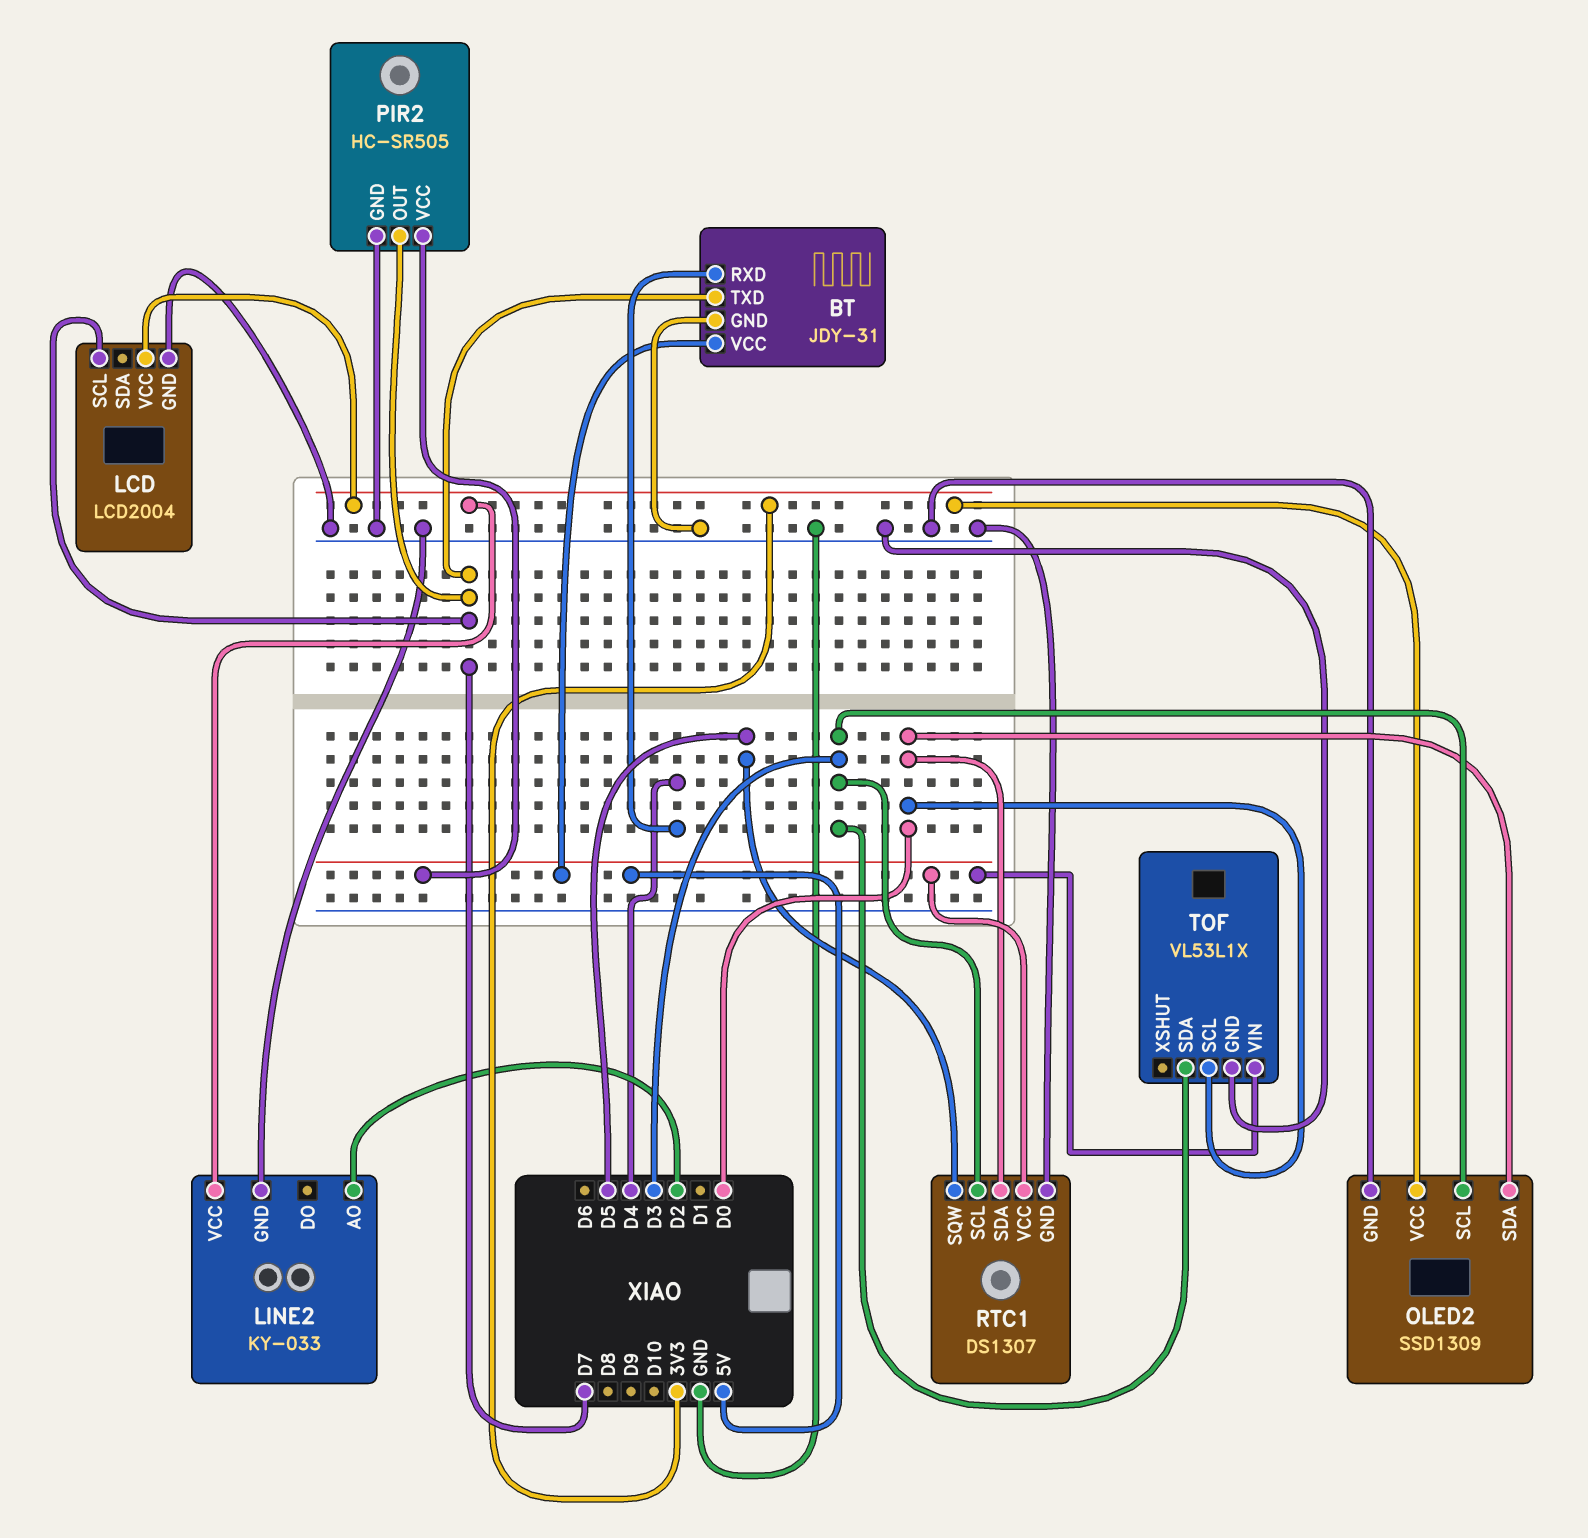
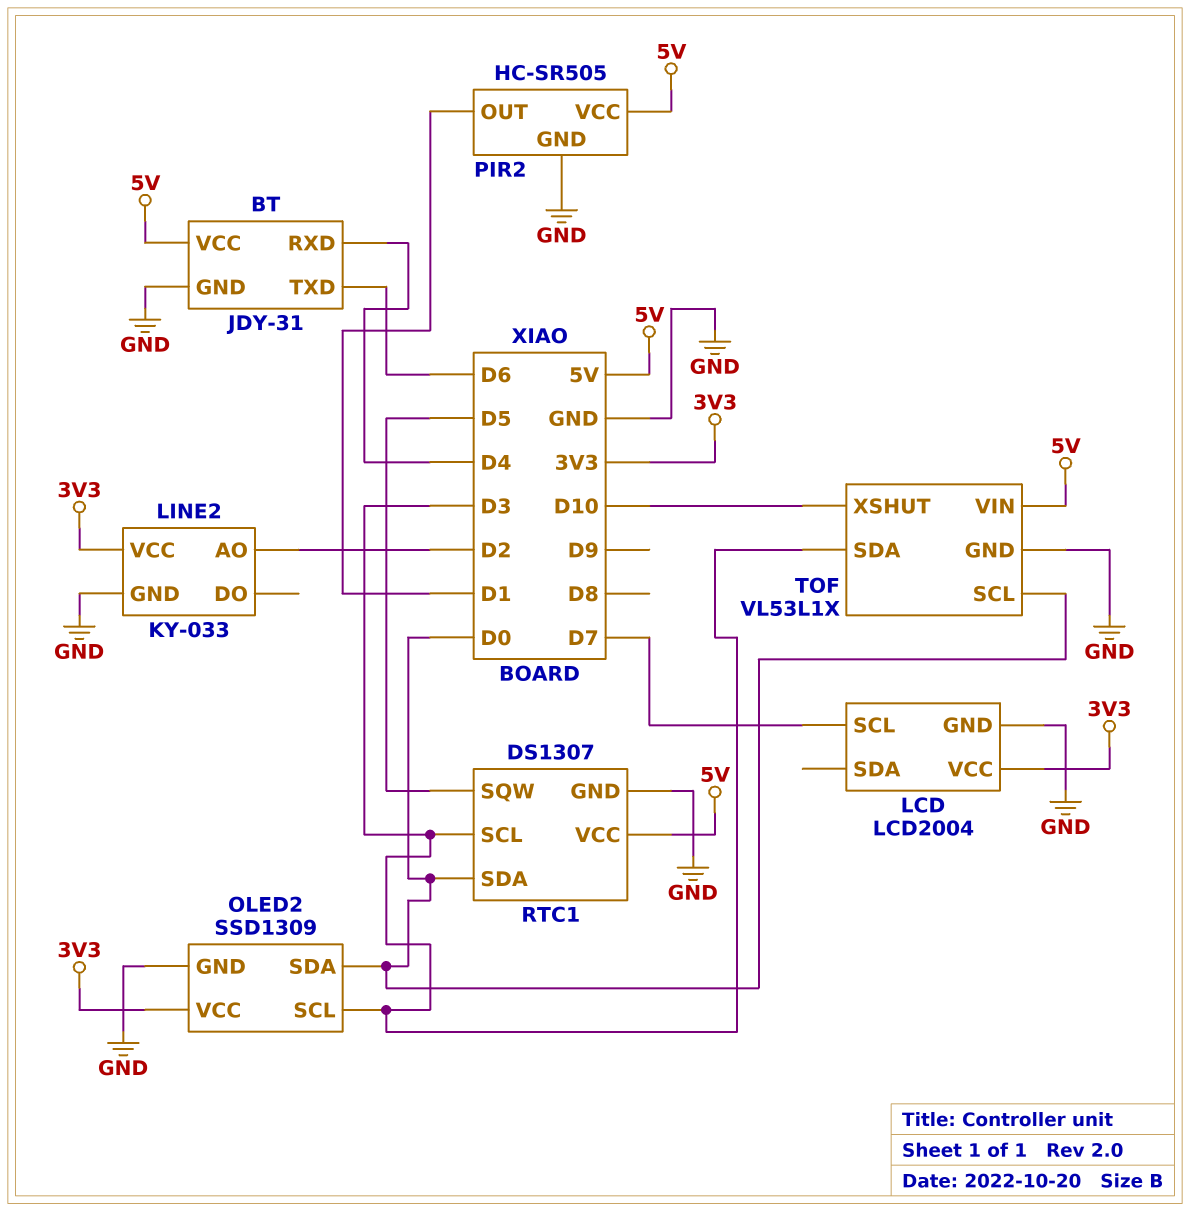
BT pin TXD: D7 -> D6
PIR2 pin OUT: D7 -> D1
TOF pin XSHUT: none -> D10

